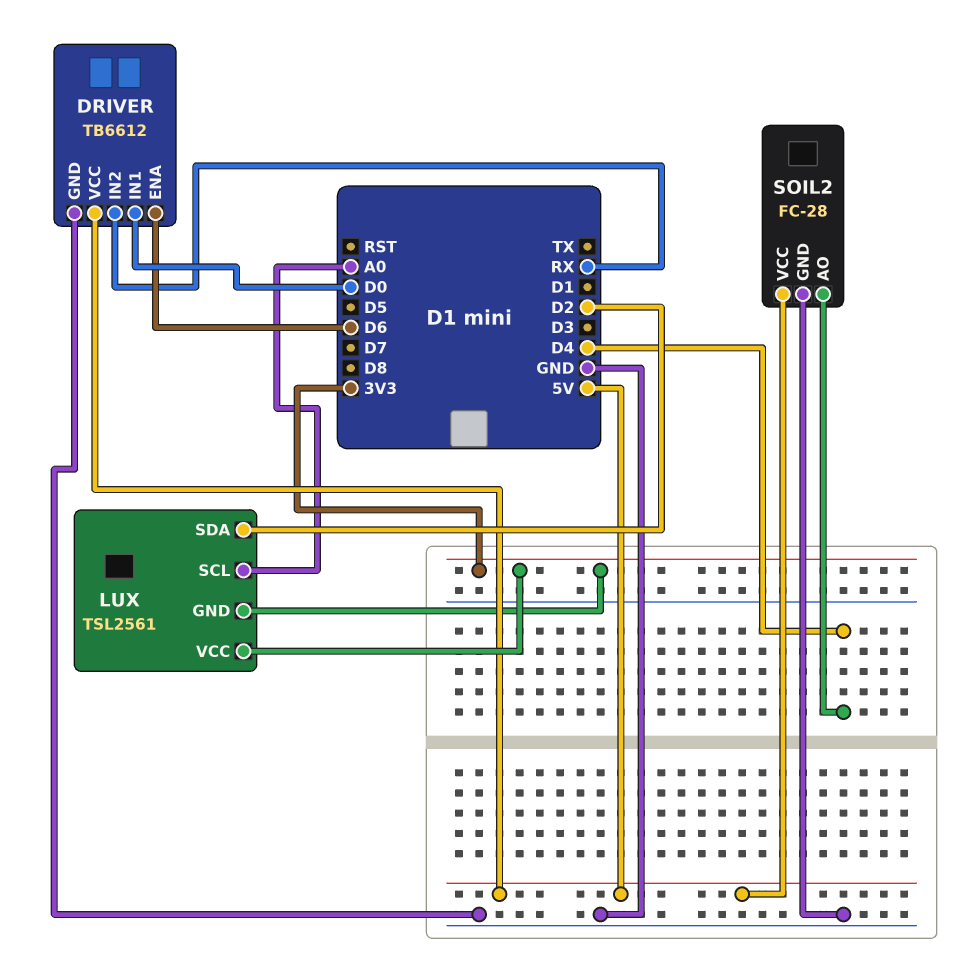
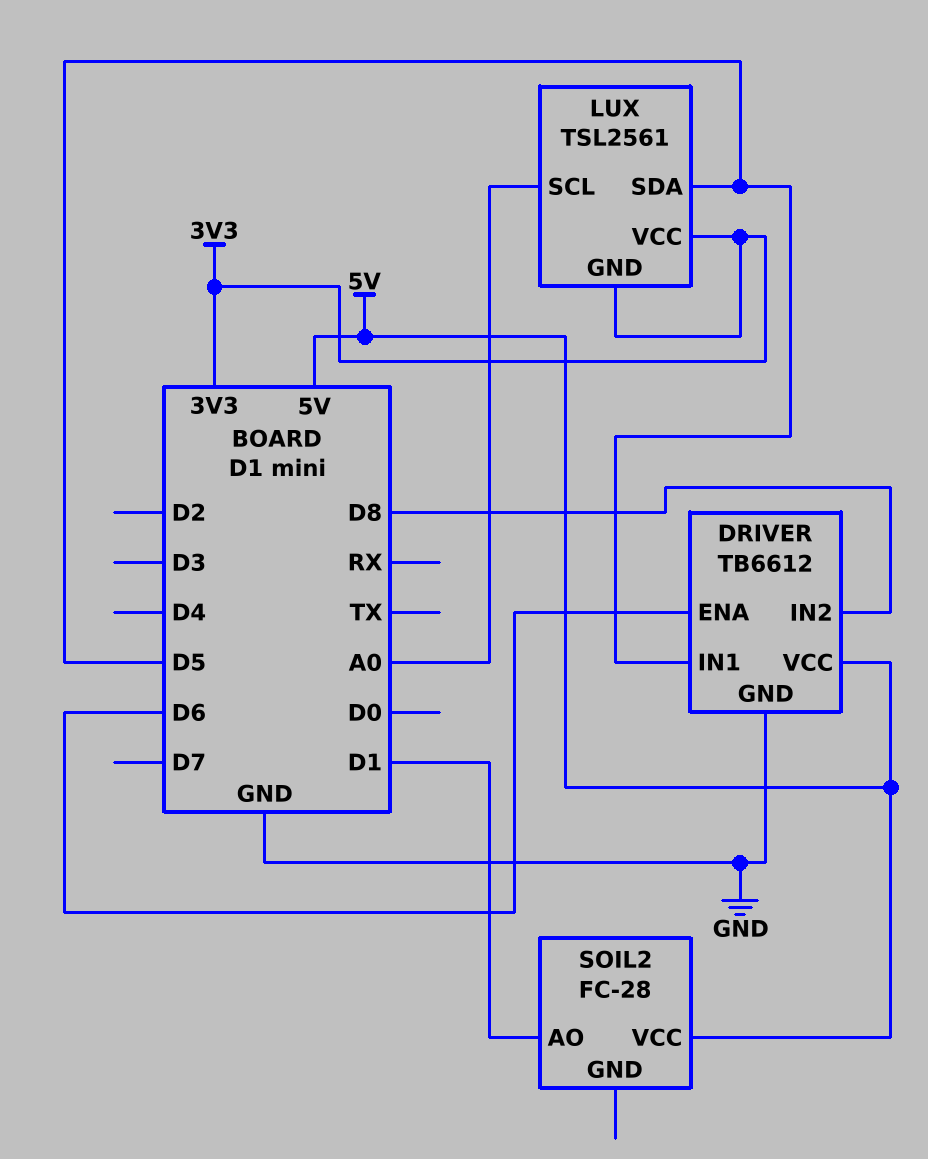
DRIVER pin IN1: D0 -> D5
DRIVER pin IN2: RX -> D8
LUX pin SDA: D2 -> D5
SOIL2 pin AO: D4 -> D1
SOIL2 pin GND: GND -> none

